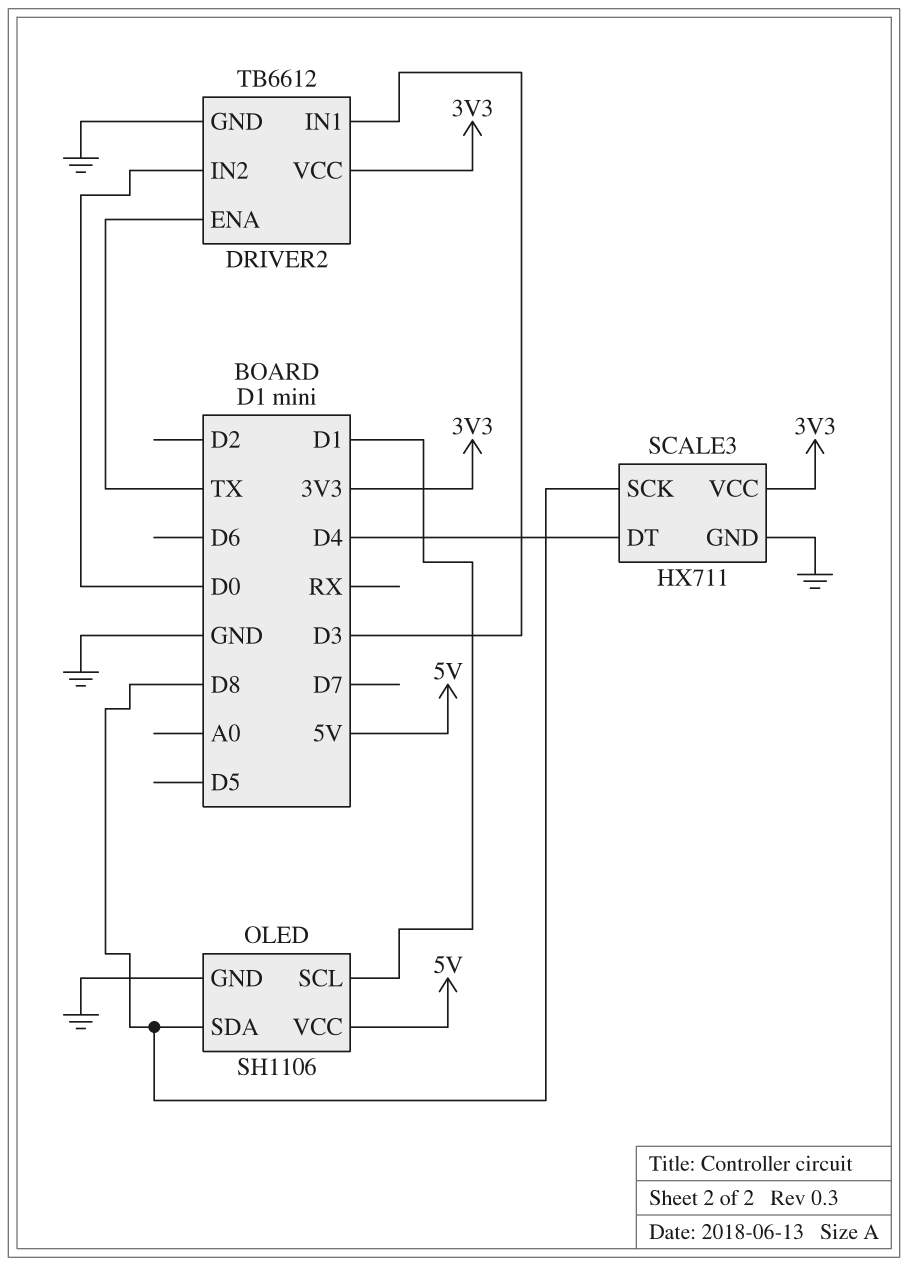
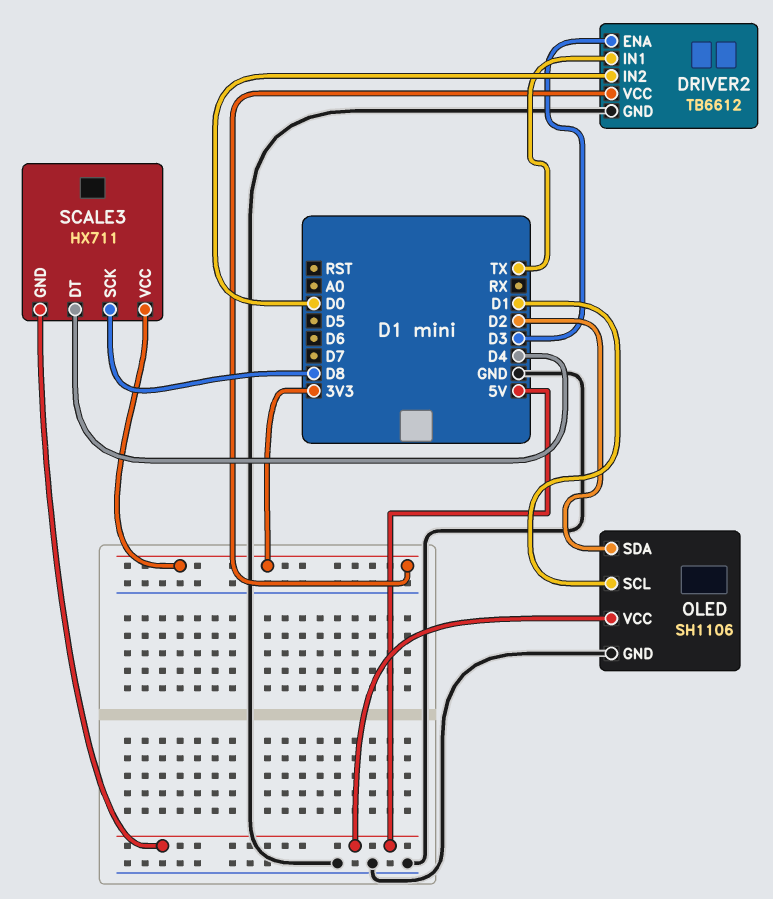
DRIVER2 pin ENA: TX -> D3
DRIVER2 pin IN1: D3 -> TX
OLED pin SDA: D8 -> D2
SCALE3 pin GND: GND -> 5V

